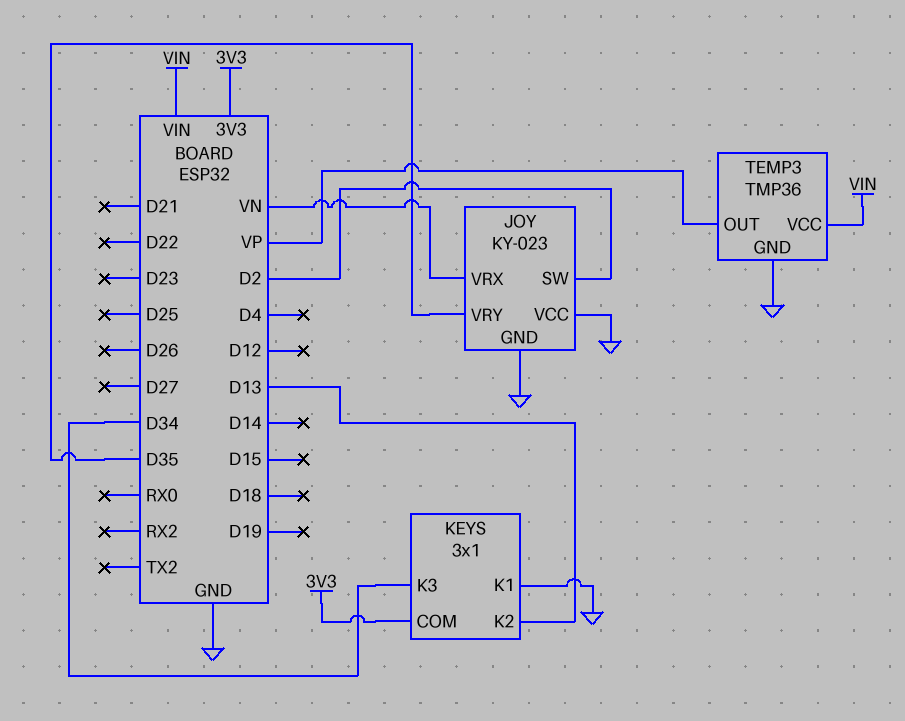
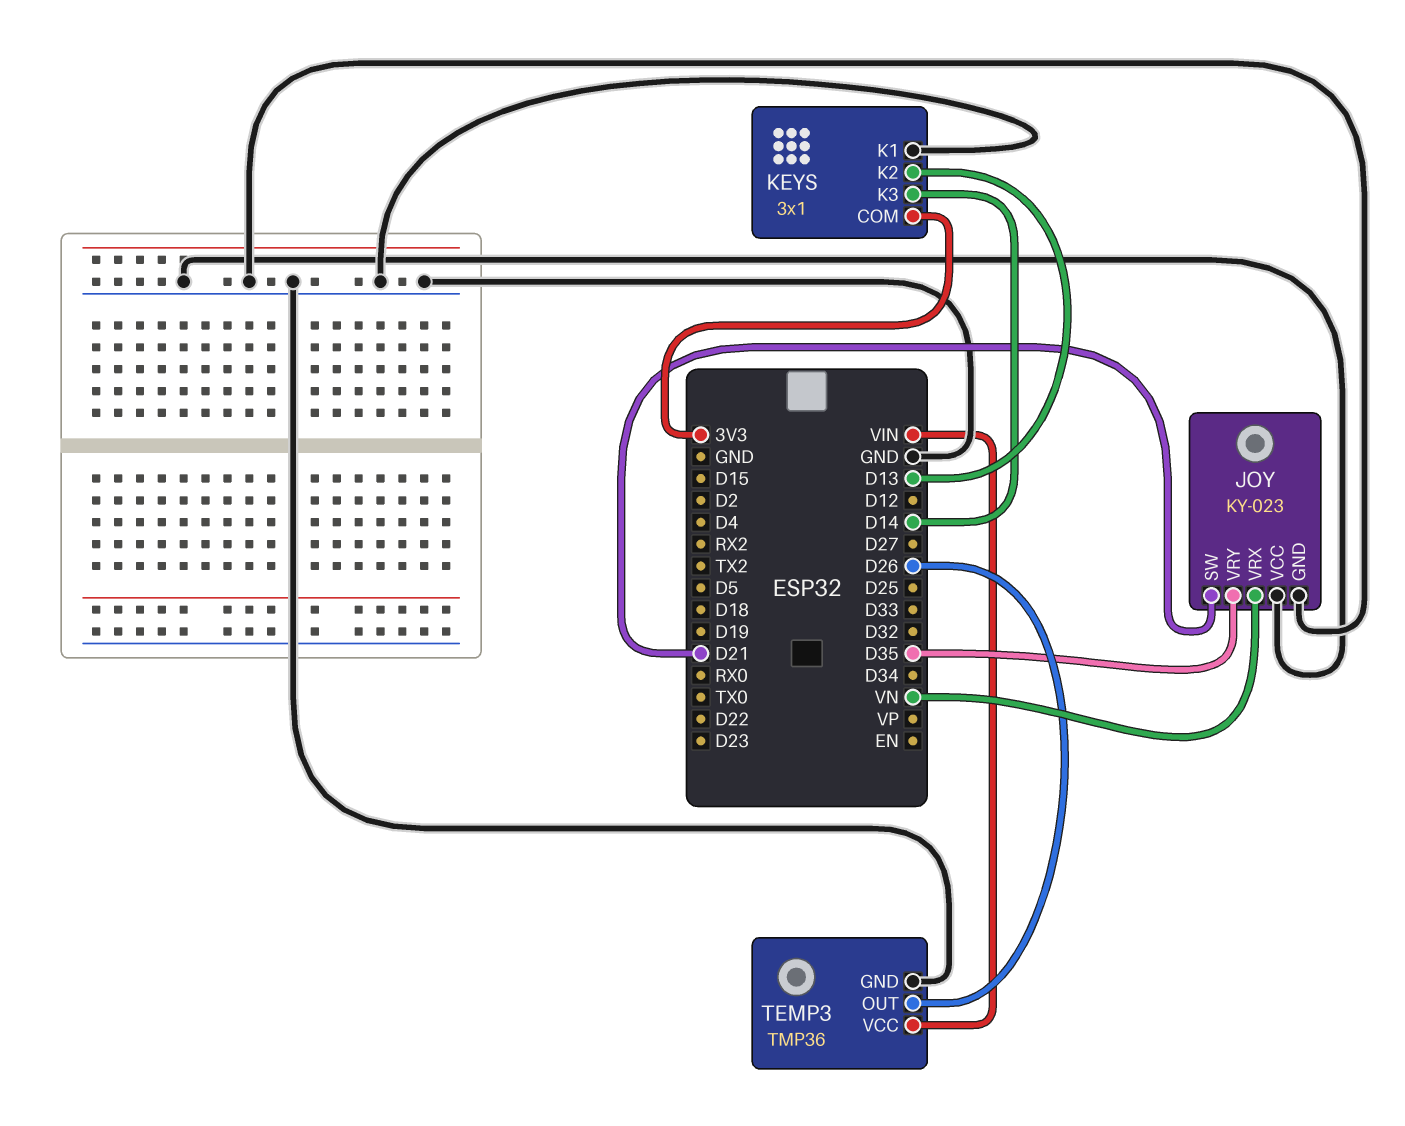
JOY pin SW: D2 -> D21
KEYS pin K3: D34 -> D14
TEMP3 pin OUT: VP -> D26

